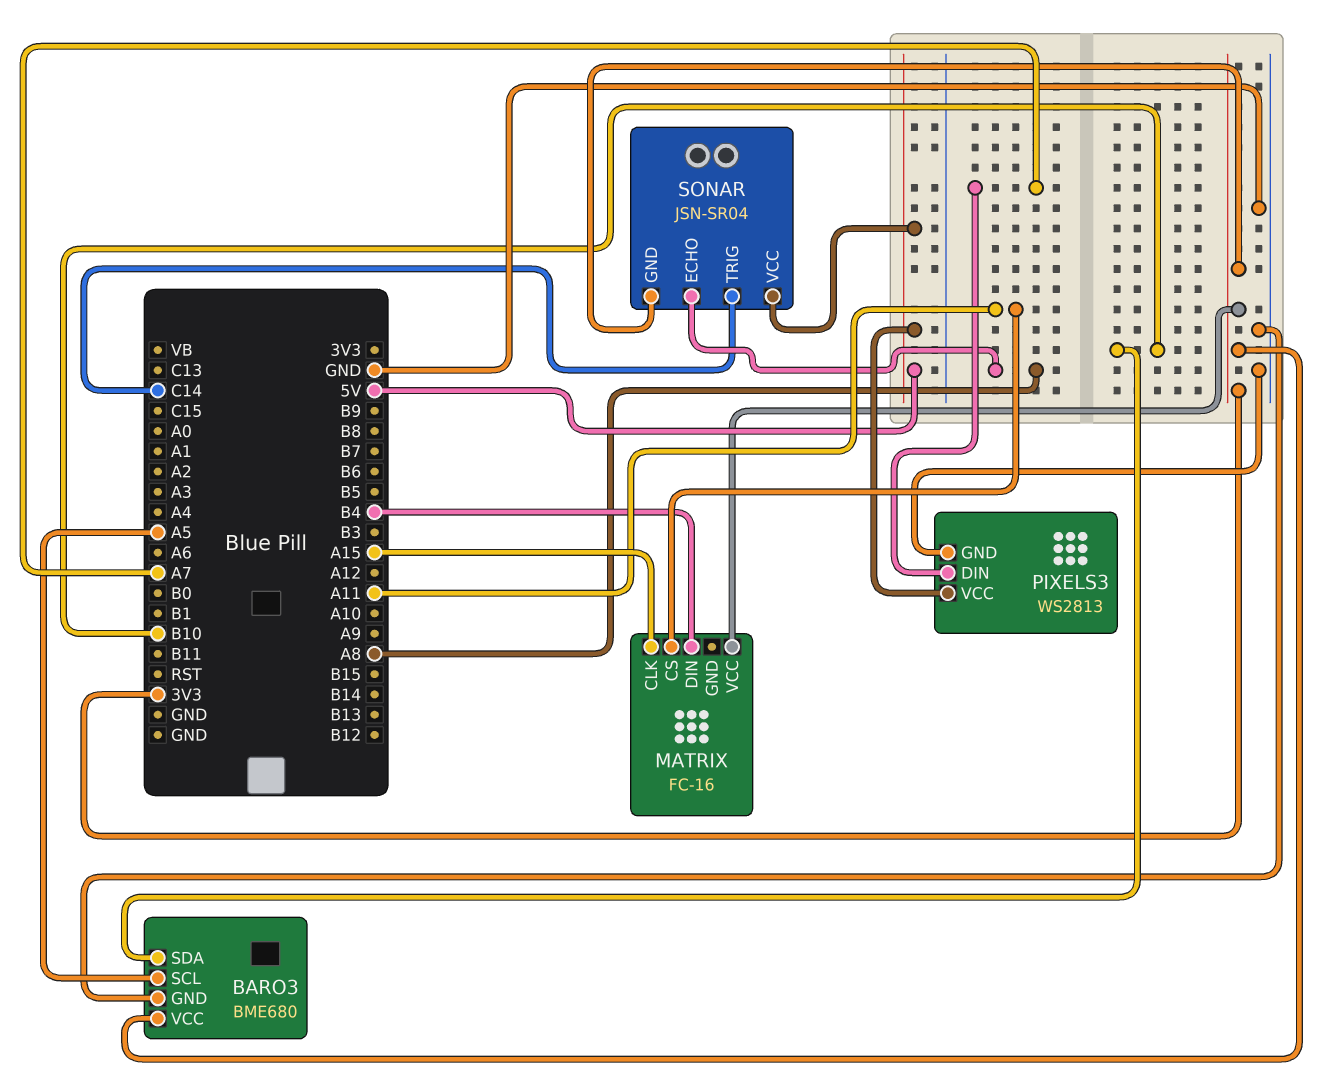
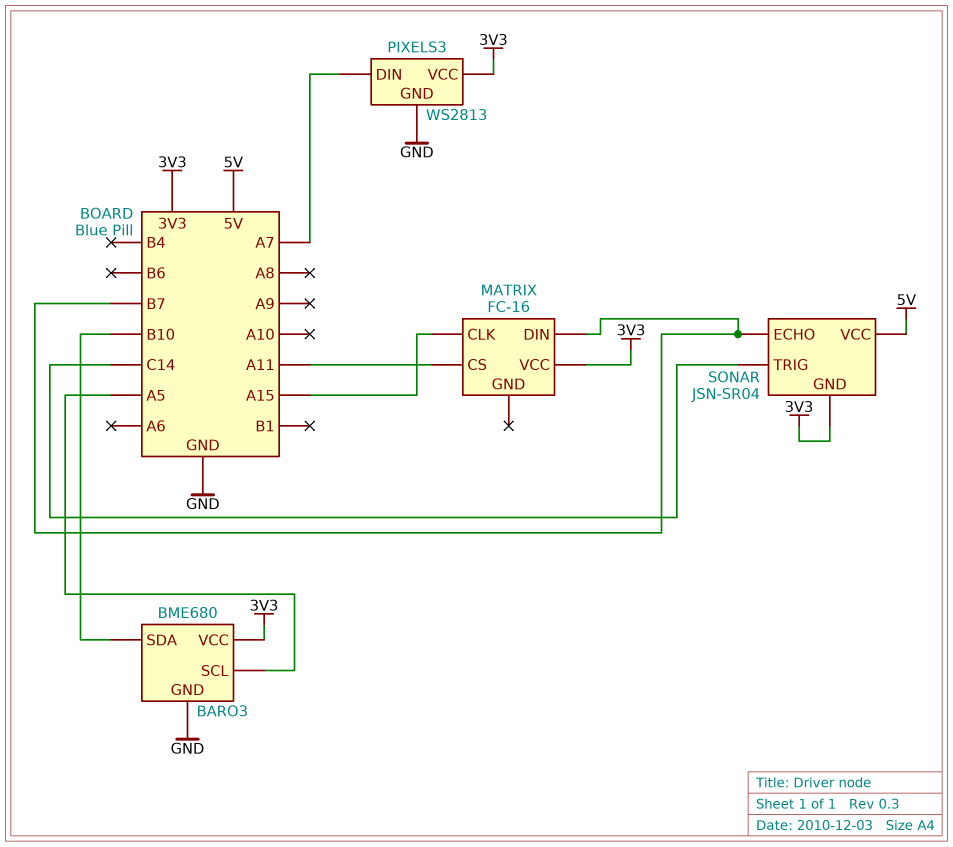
MATRIX pin DIN: B4 -> B7
PIXELS3 pin VCC: 5V -> 3V3
SONAR pin ECHO: A8 -> B7

